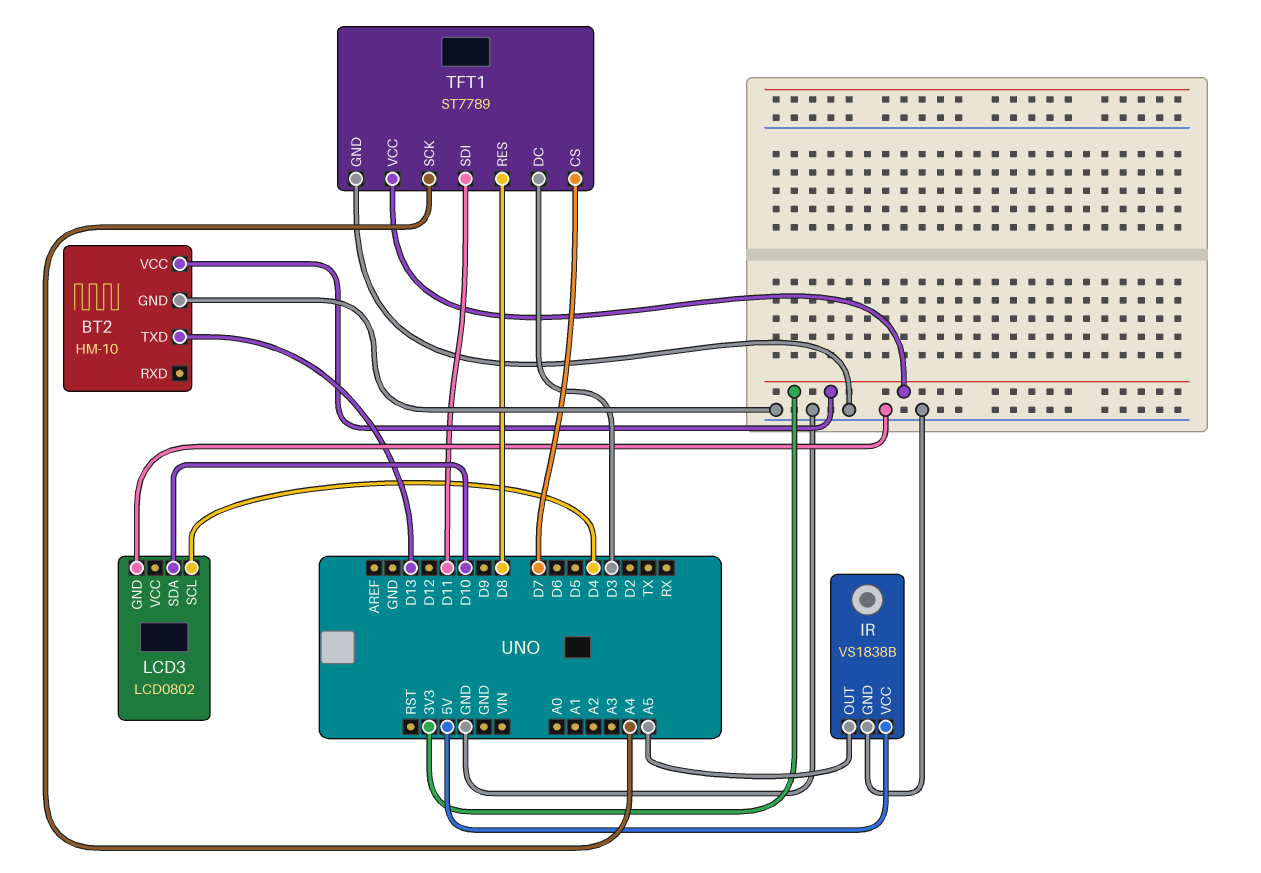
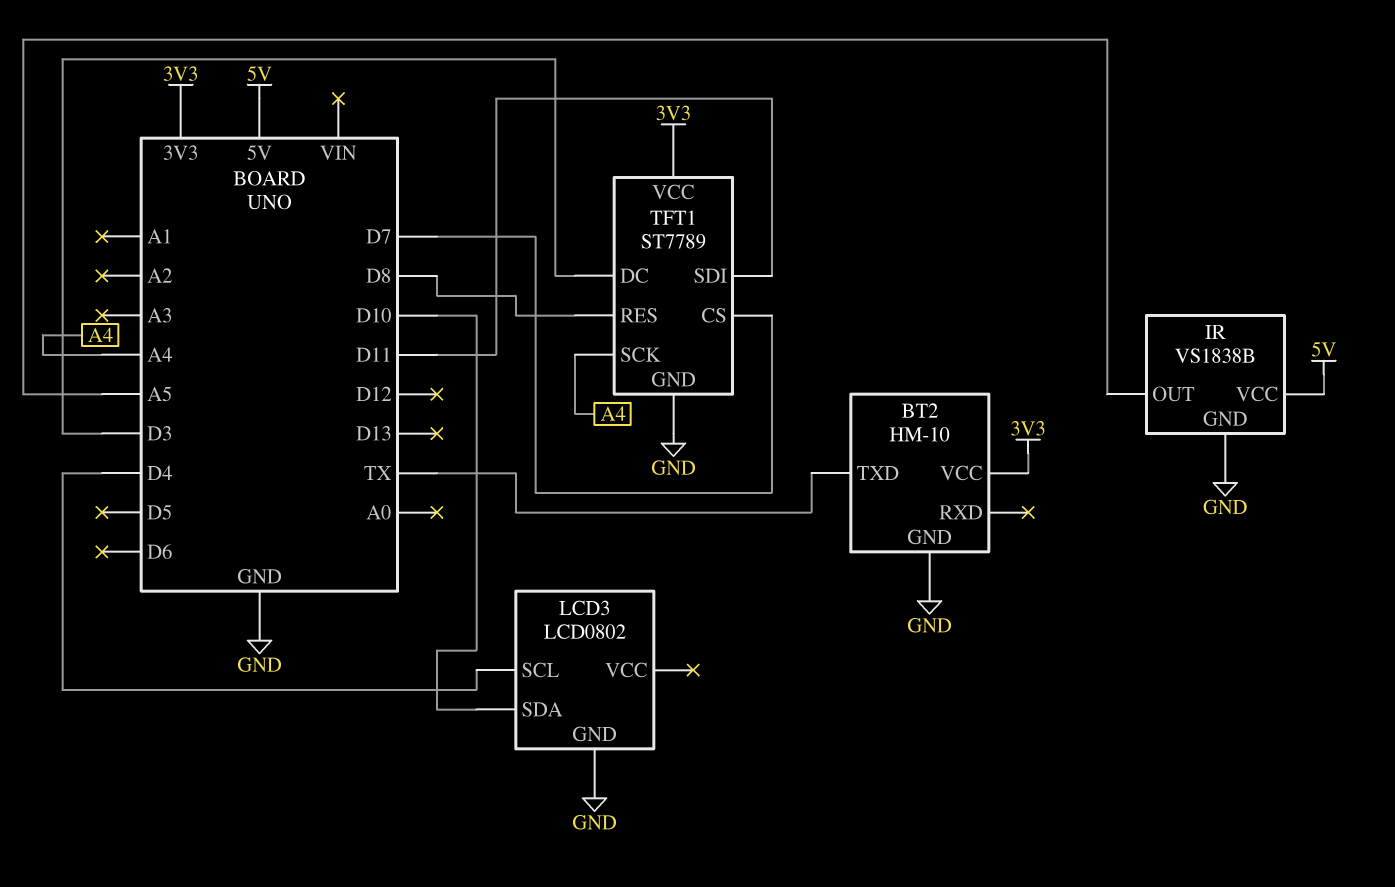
BT2 pin TXD: D13 -> TX

